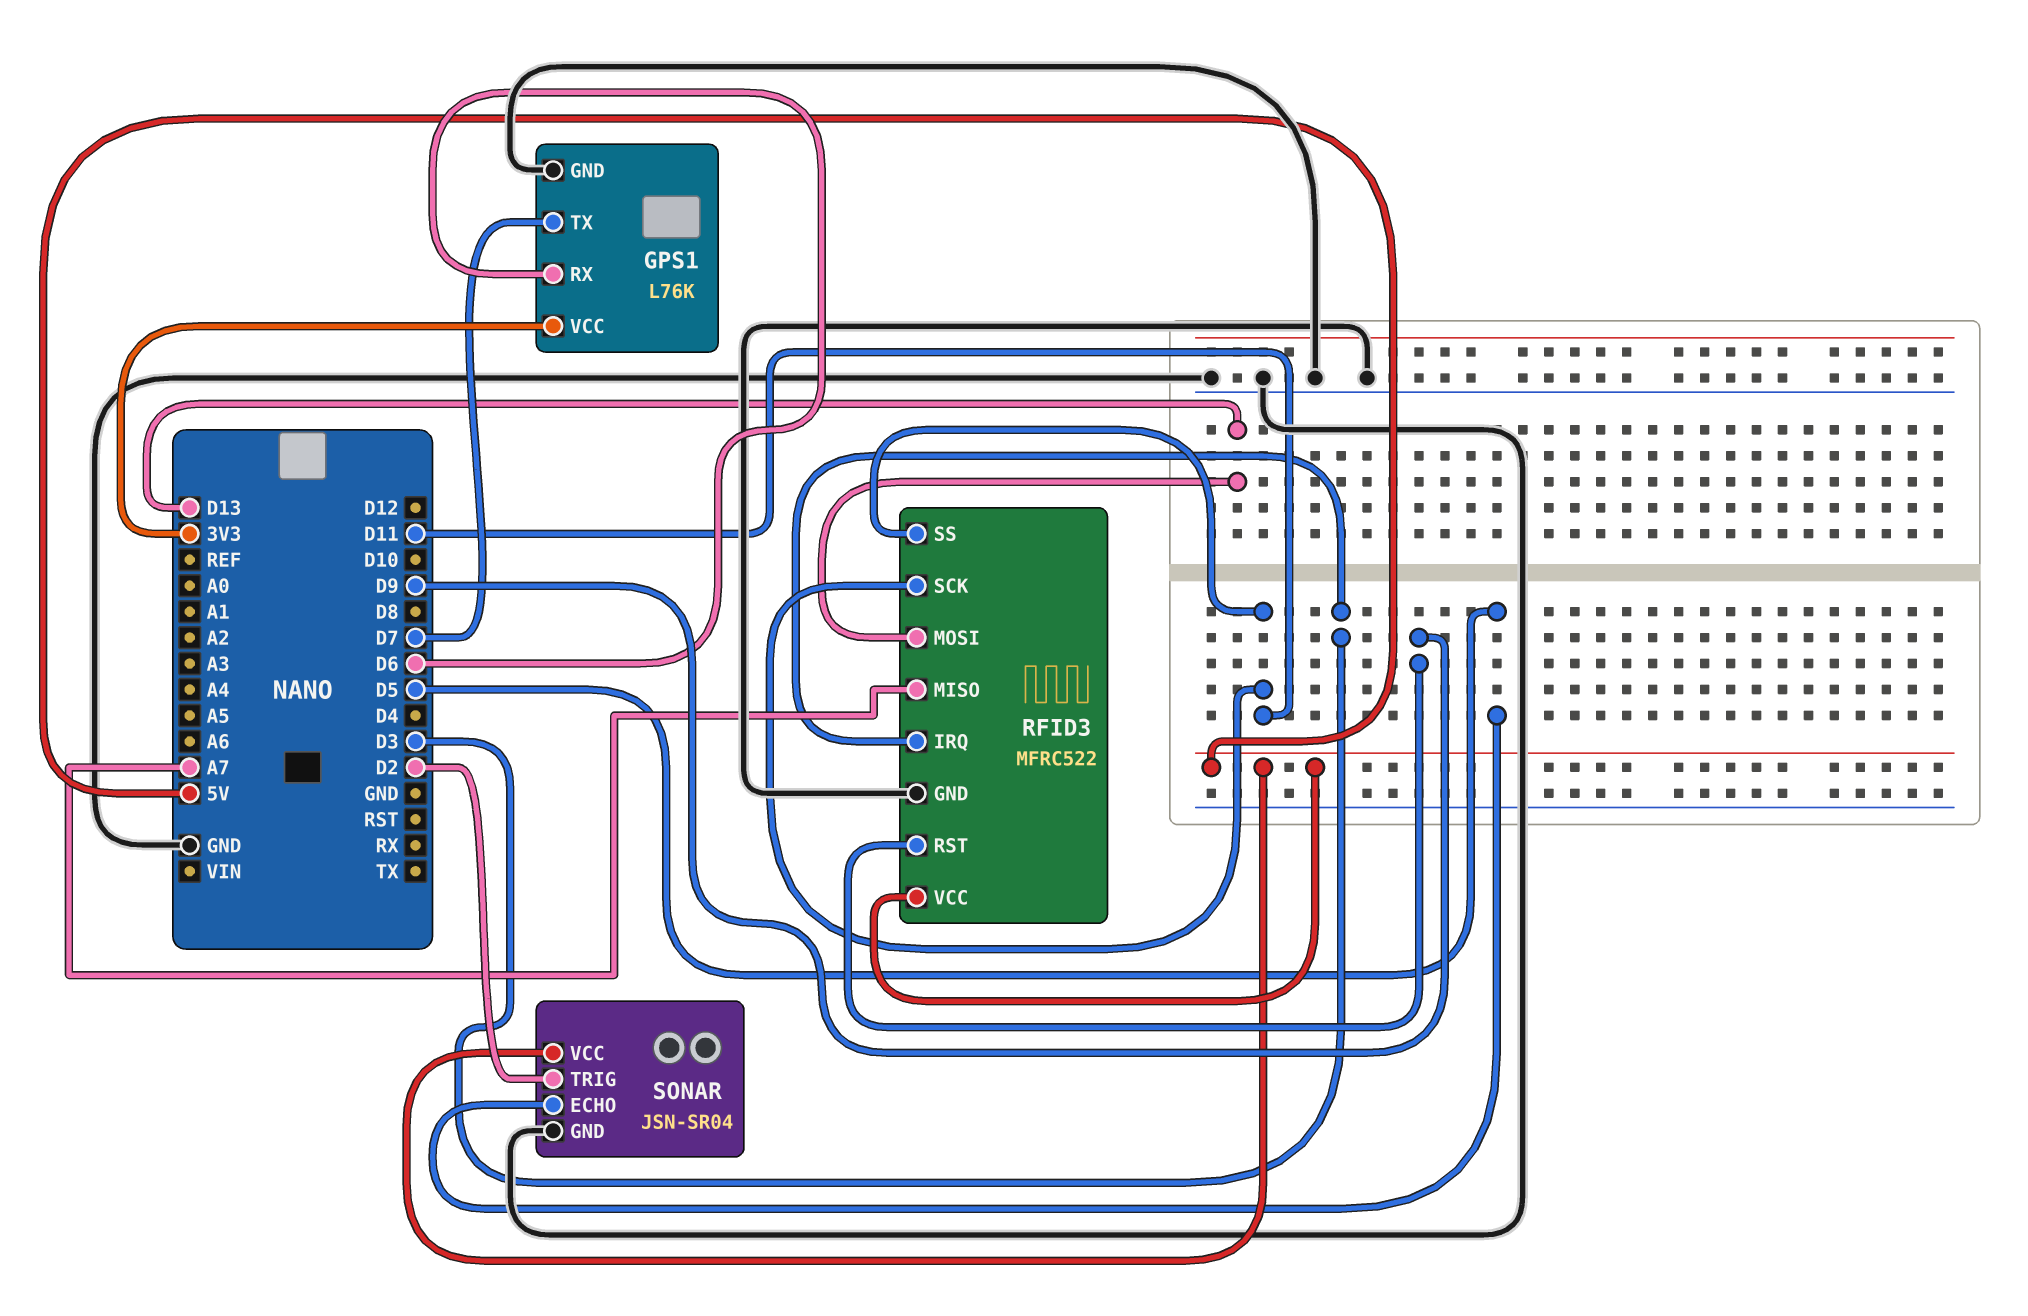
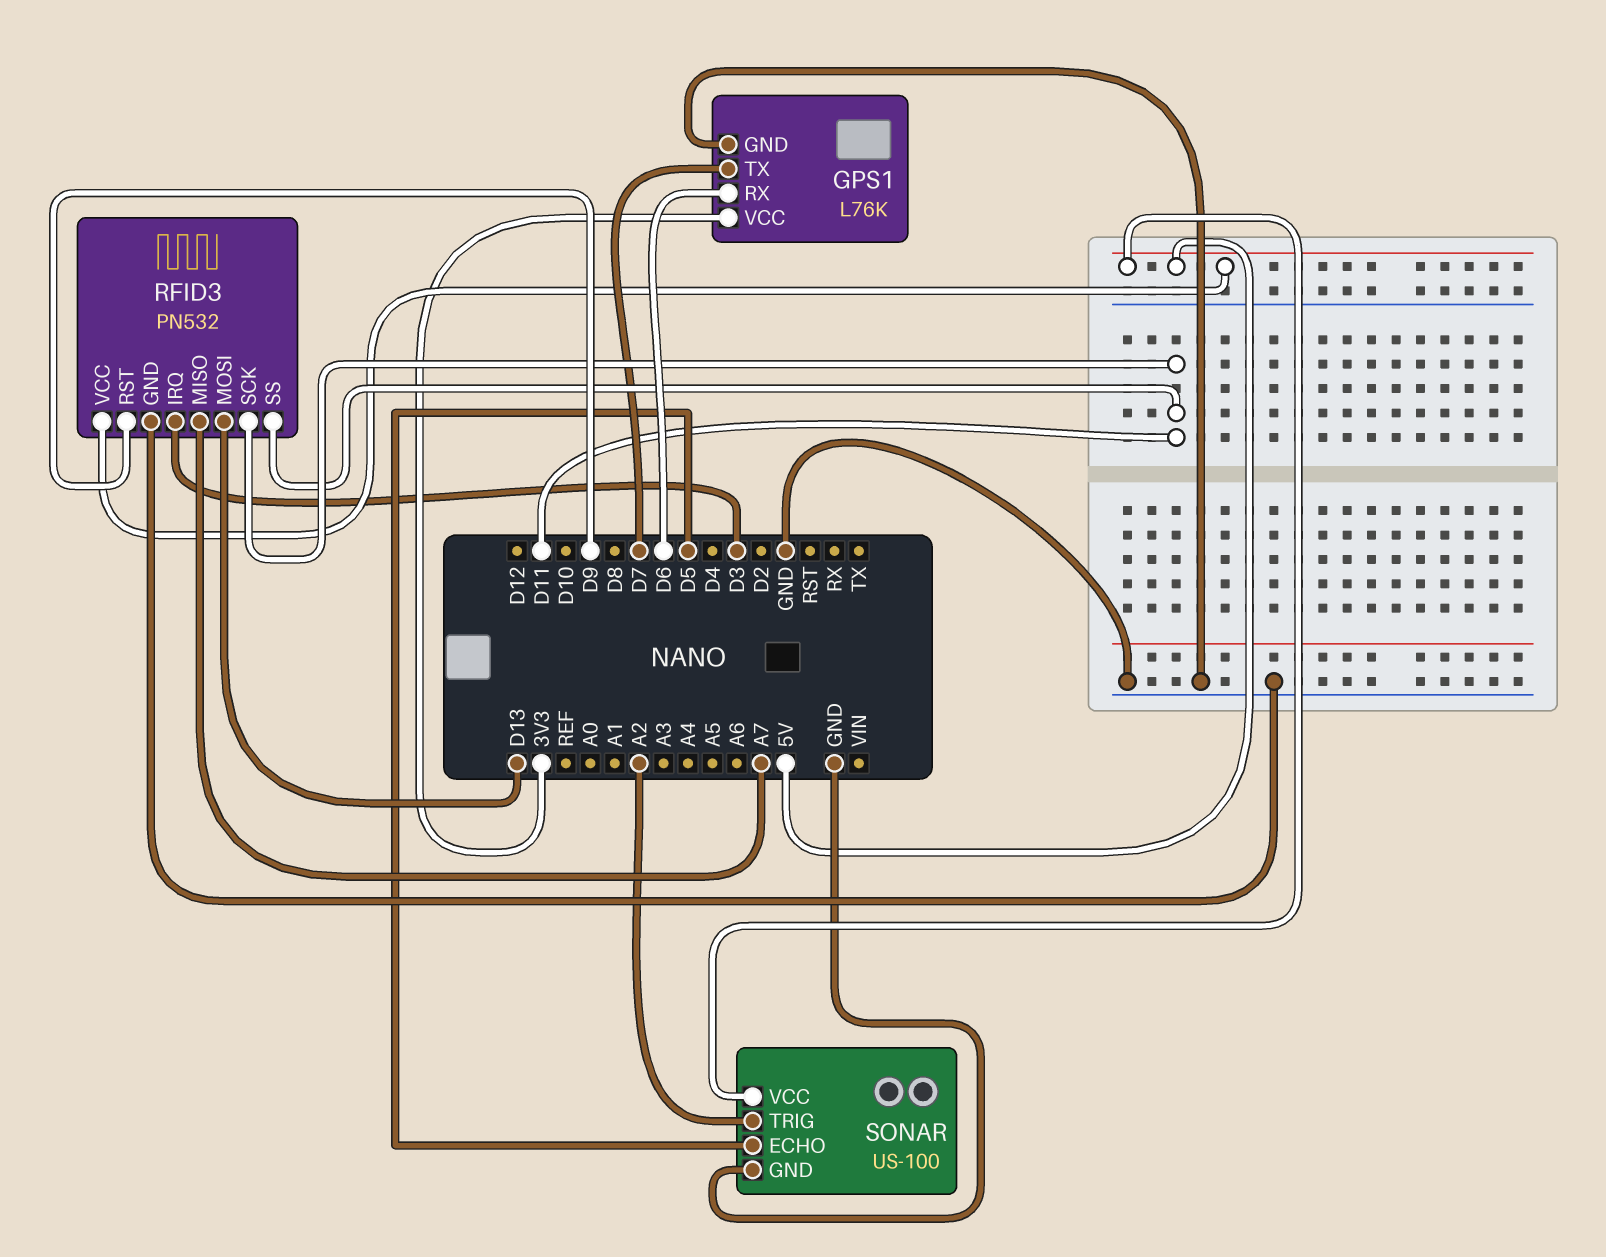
RFID3: MFRC522 -> PN532
SONAR: JSN-SR04 -> US-100
SONAR pin TRIG: D2 -> A2

